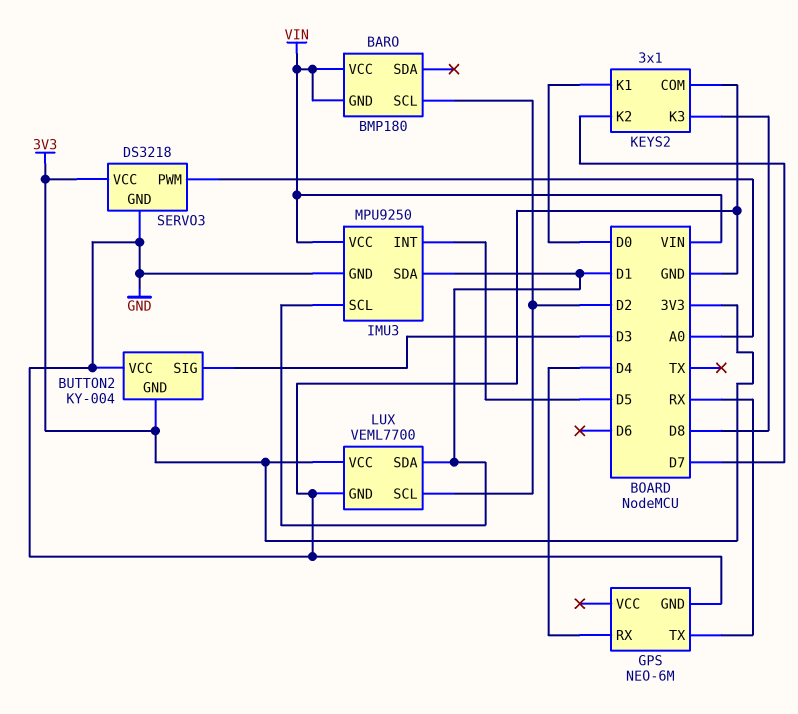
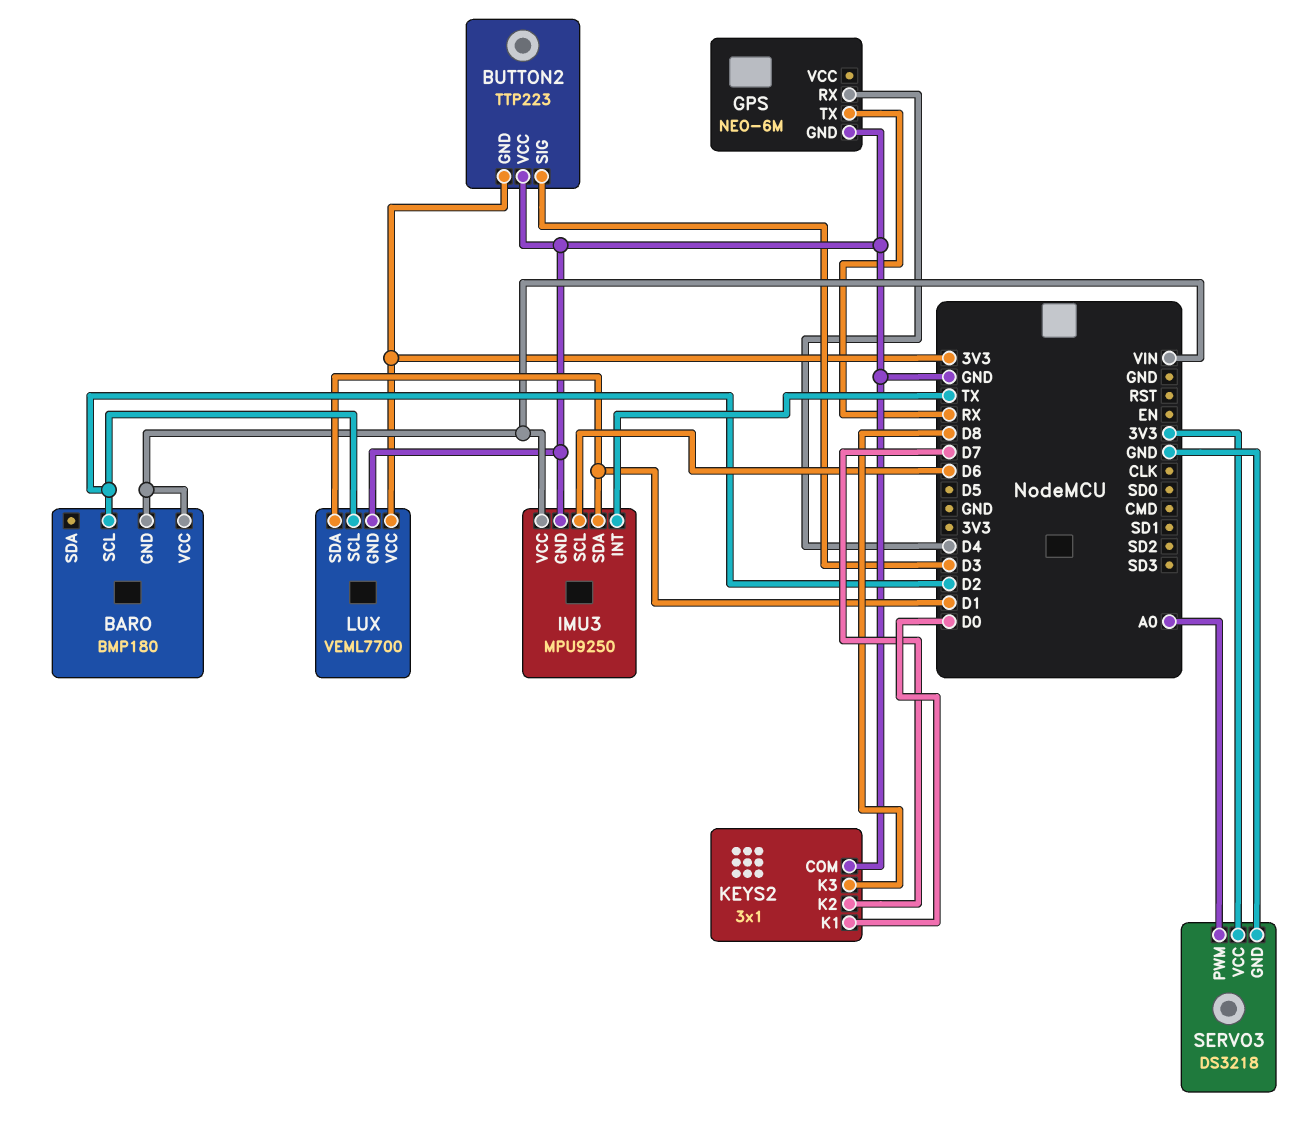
BUTTON2: KY-004 -> TTP223
IMU3 pin INT: D5 -> TX
IMU3 pin SCL: D1 -> D6

